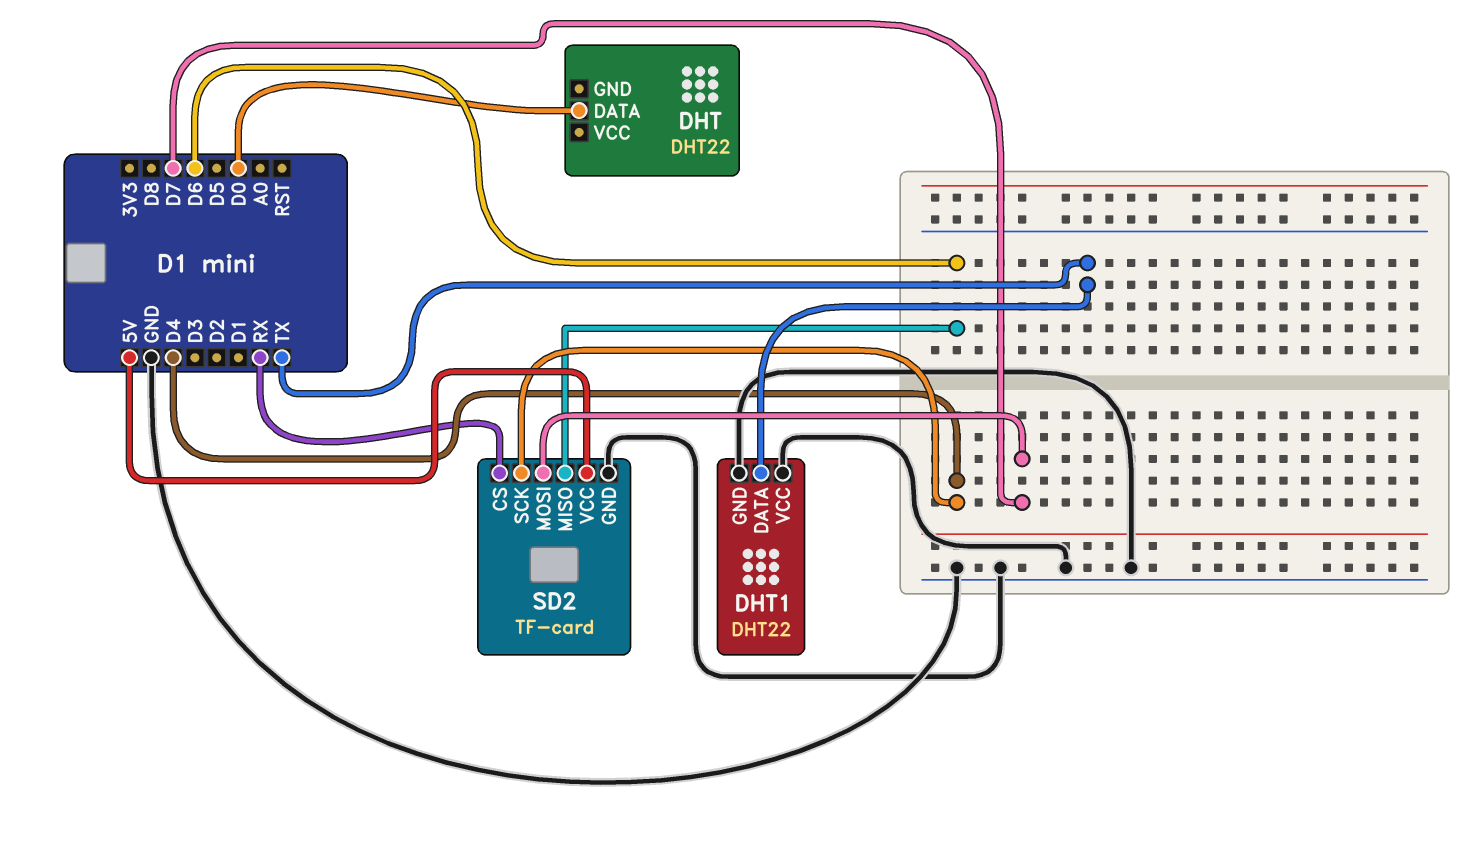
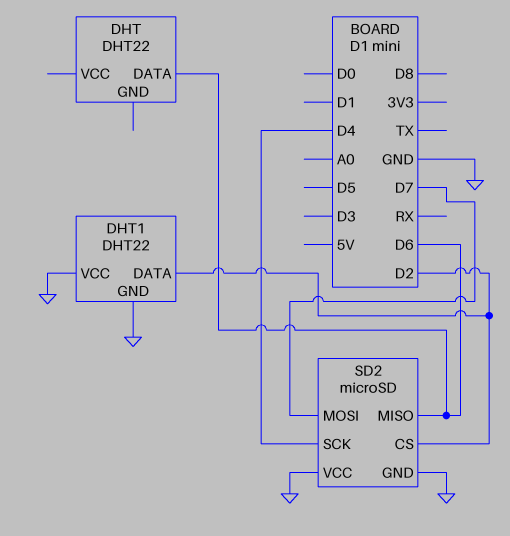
DHT pin DATA: D0 -> D6
DHT1 pin DATA: TX -> D2
SD2: TF-card -> microSD
SD2 pin CS: RX -> D2
SD2 pin VCC: 5V -> GND

